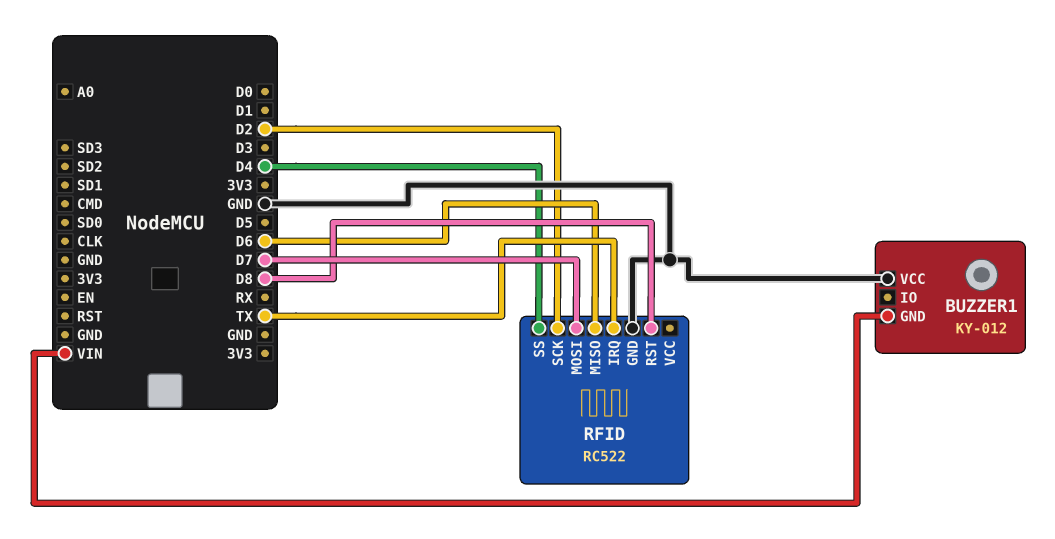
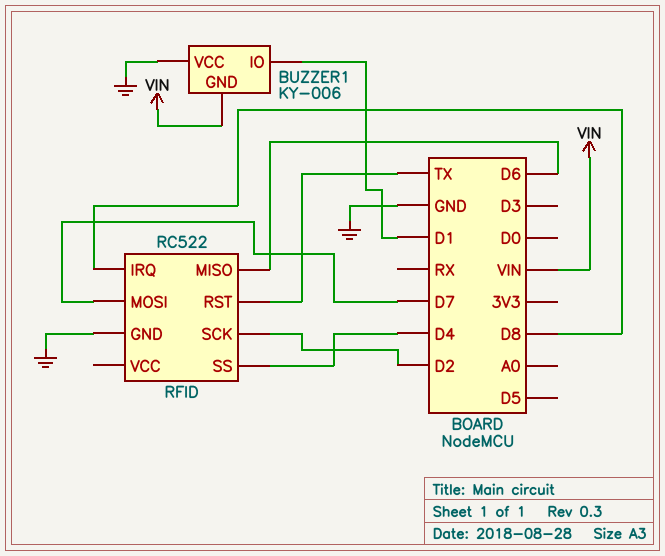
BUZZER1: KY-012 -> KY-006
BUZZER1 pin IO: none -> D1
RFID pin IRQ: TX -> D8
RFID pin RST: D8 -> TX

